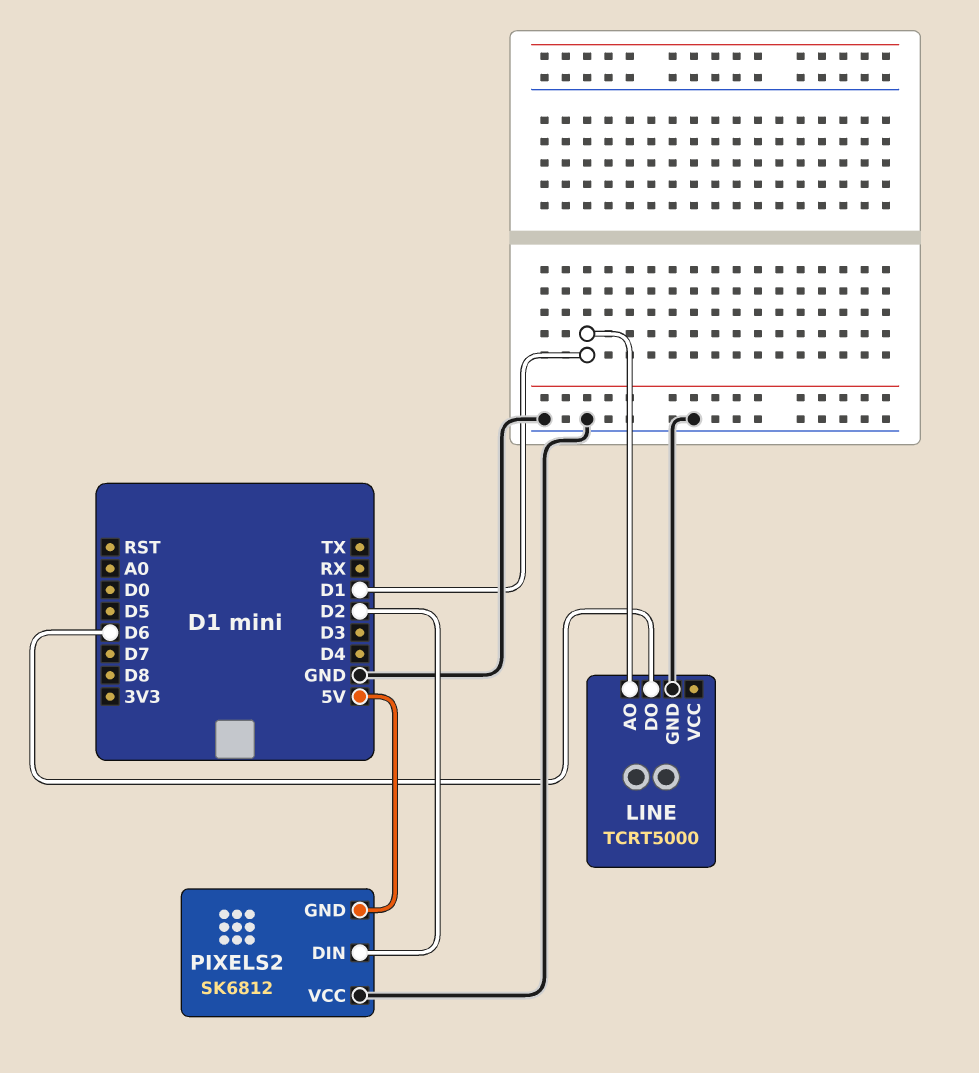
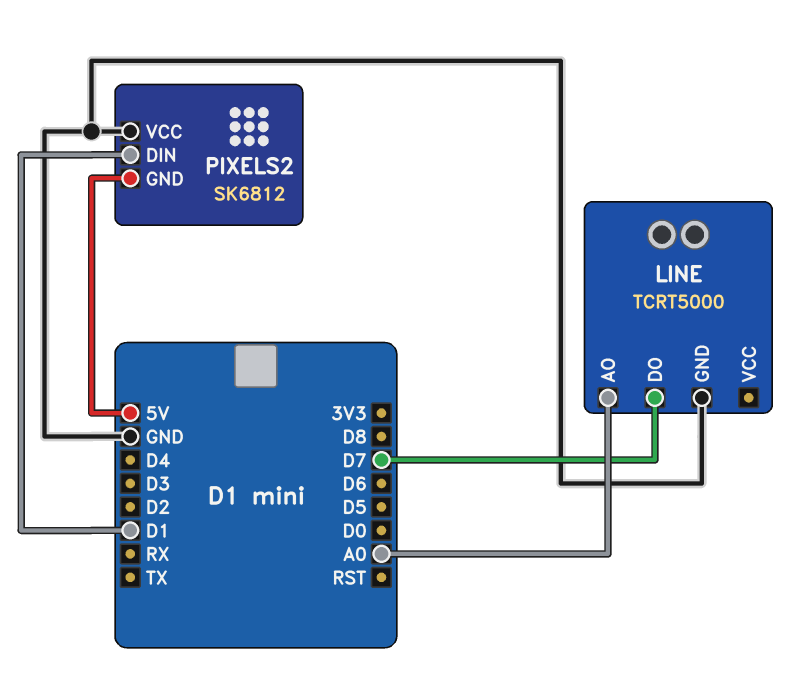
LINE pin AO: D1 -> A0
LINE pin DO: D6 -> D7
PIXELS2 pin DIN: D2 -> D1

